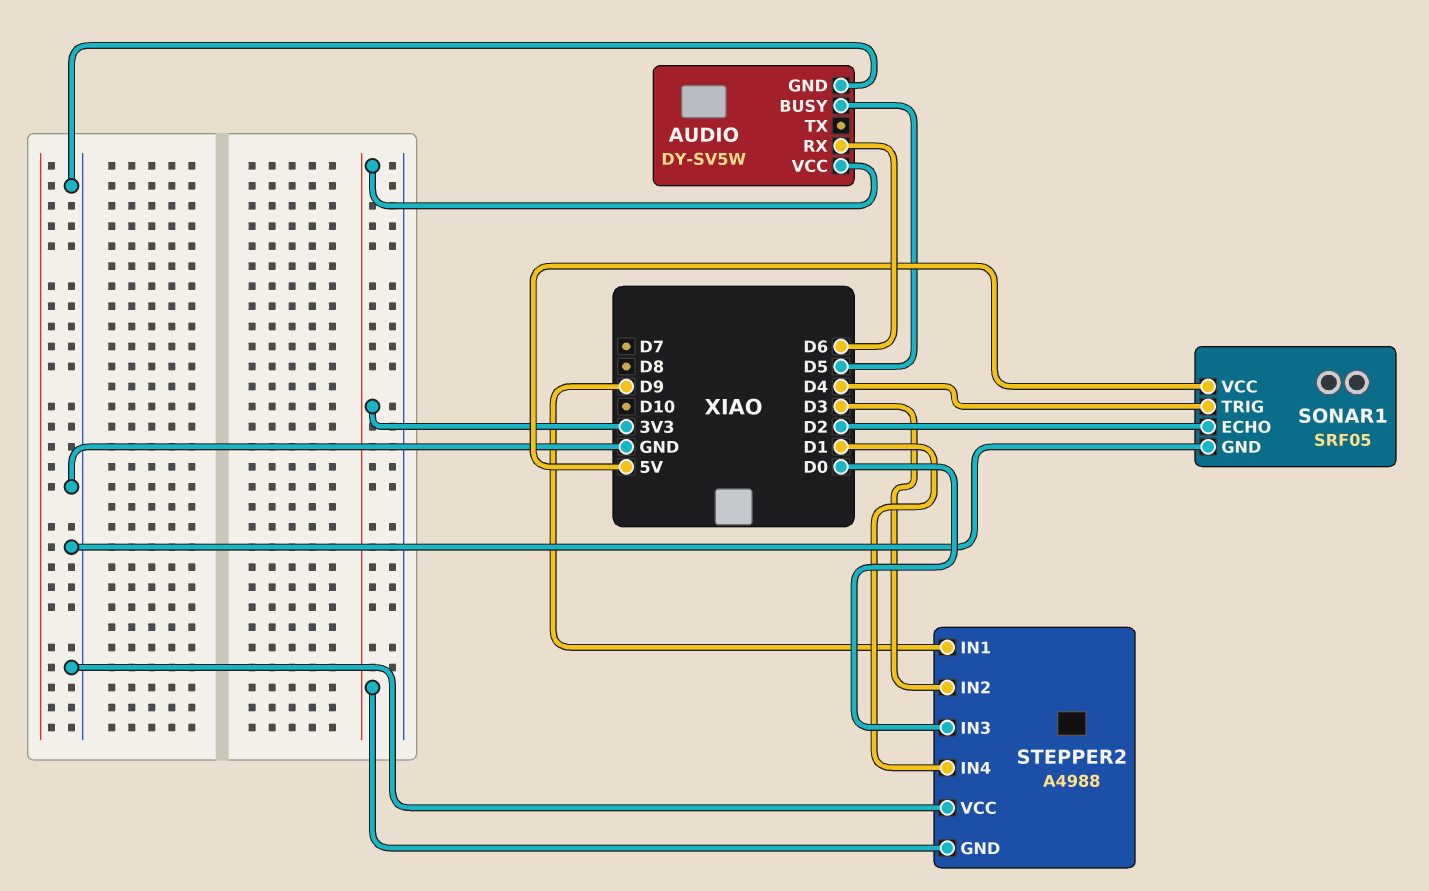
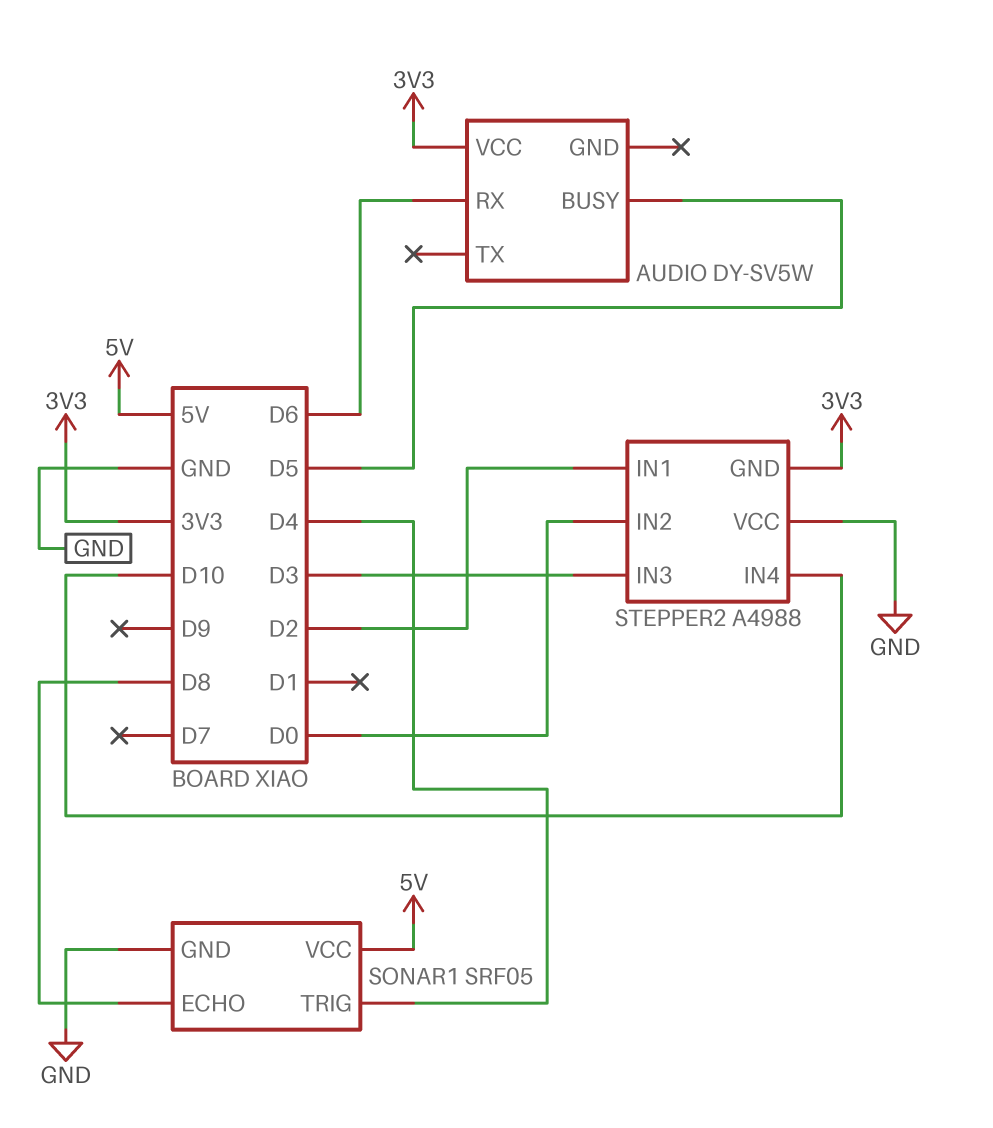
AUDIO pin GND: GND -> none
SONAR1 pin ECHO: D2 -> D8
STEPPER2 pin IN1: D9 -> D2
STEPPER2 pin IN2: D3 -> D0
STEPPER2 pin IN3: D0 -> D3
STEPPER2 pin IN4: D1 -> D10

